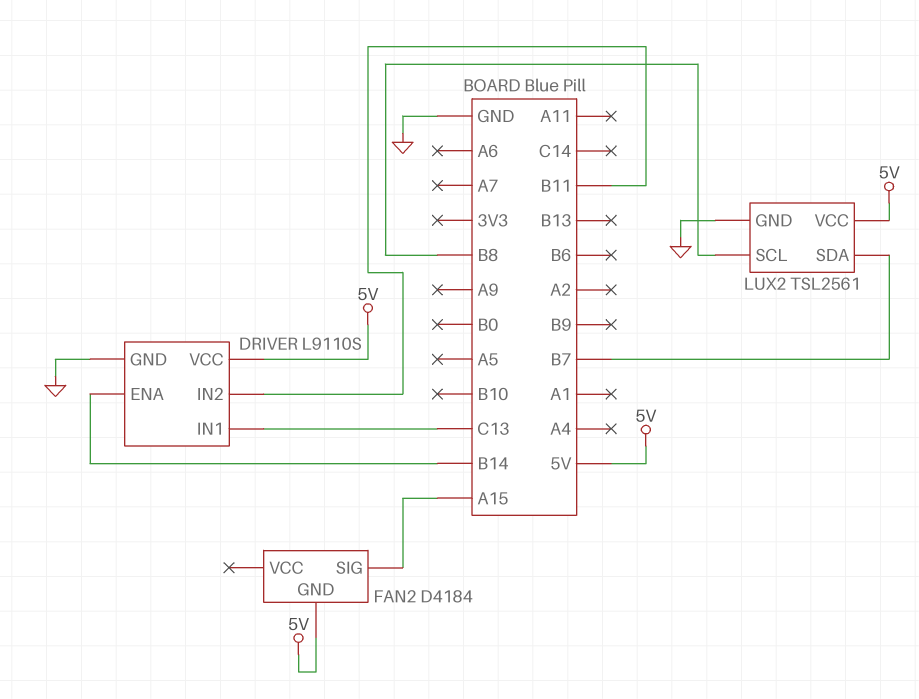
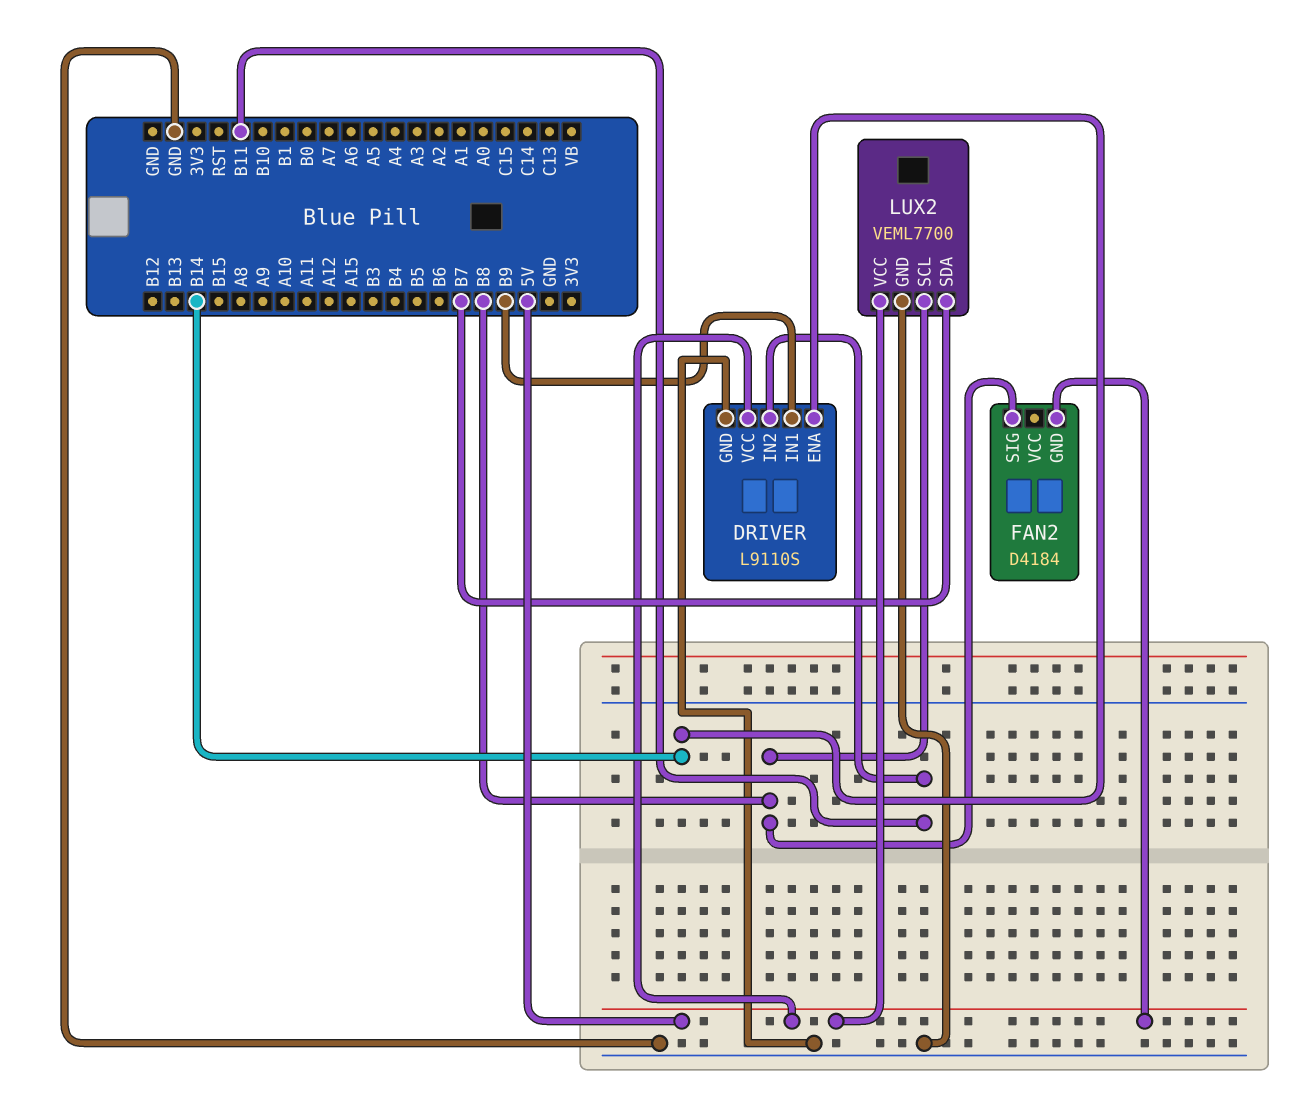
DRIVER pin IN1: C13 -> B9
FAN2 pin SIG: A15 -> B8
LUX2: TSL2561 -> VEML7700

